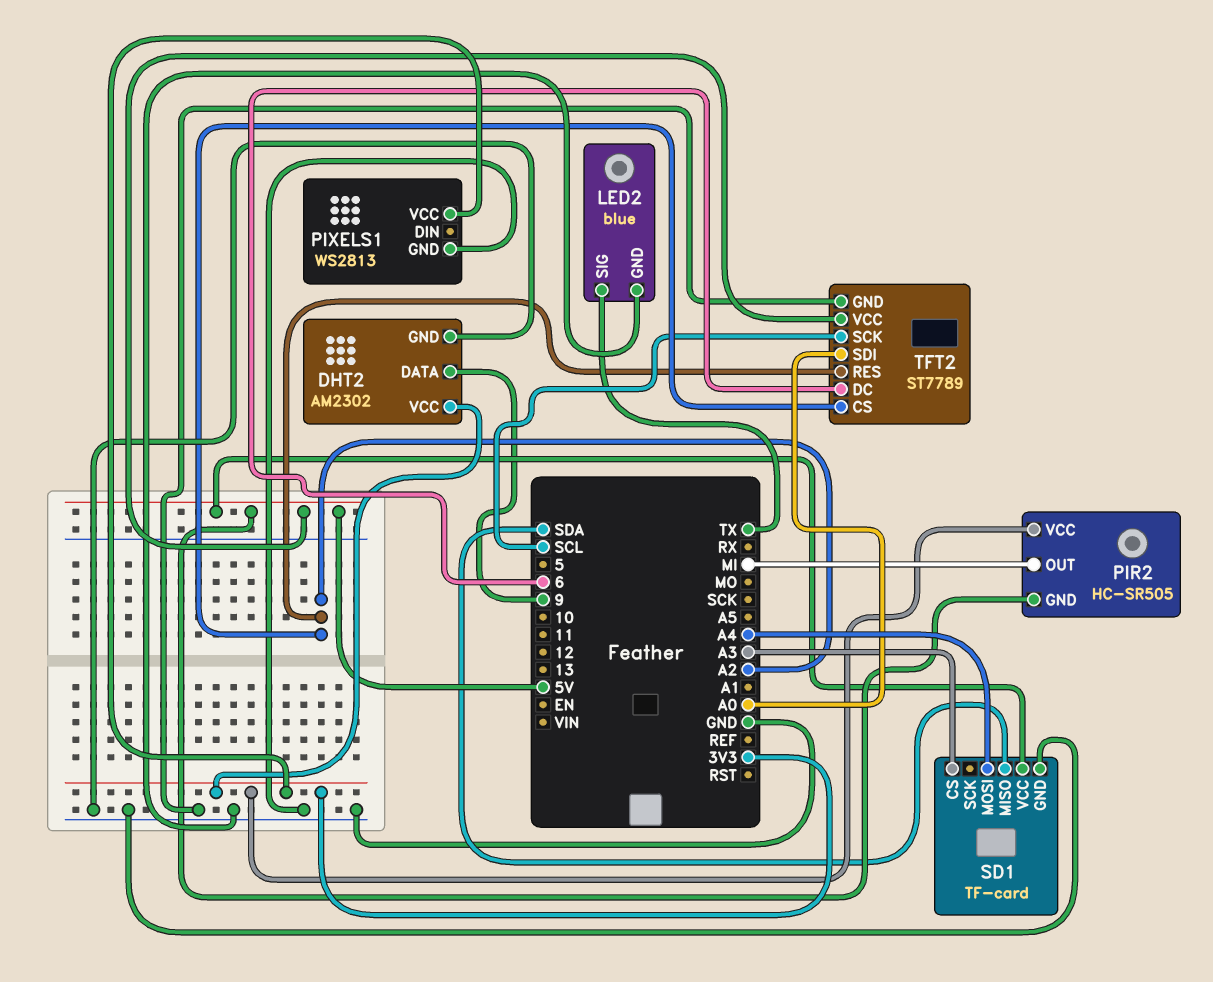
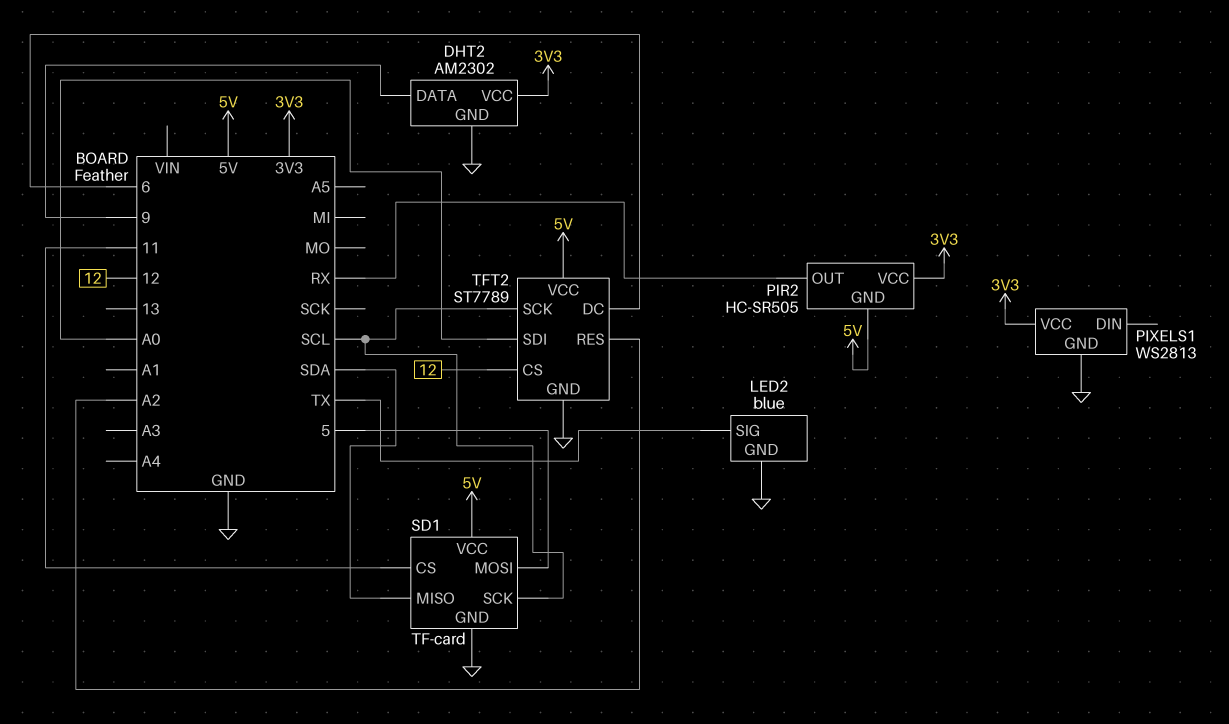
PIR2 pin OUT: MI -> RX
SD1 pin CS: A3 -> 11
SD1 pin MOSI: A4 -> 5
SD1 pin SCK: none -> SCL
TFT2 pin CS: A2 -> 12

